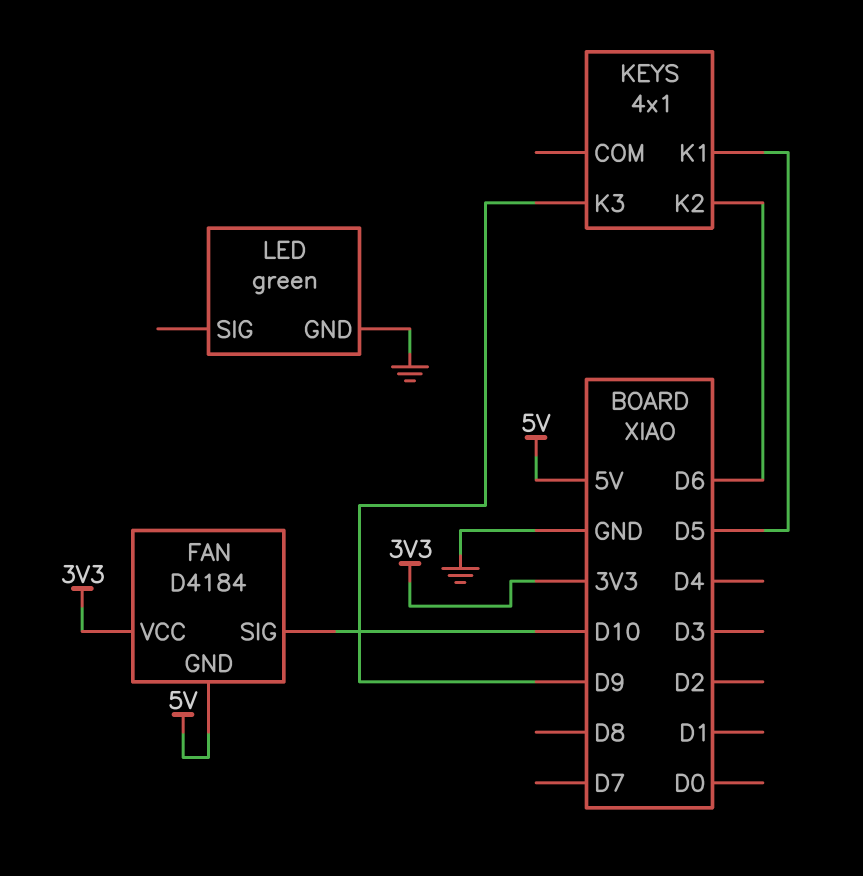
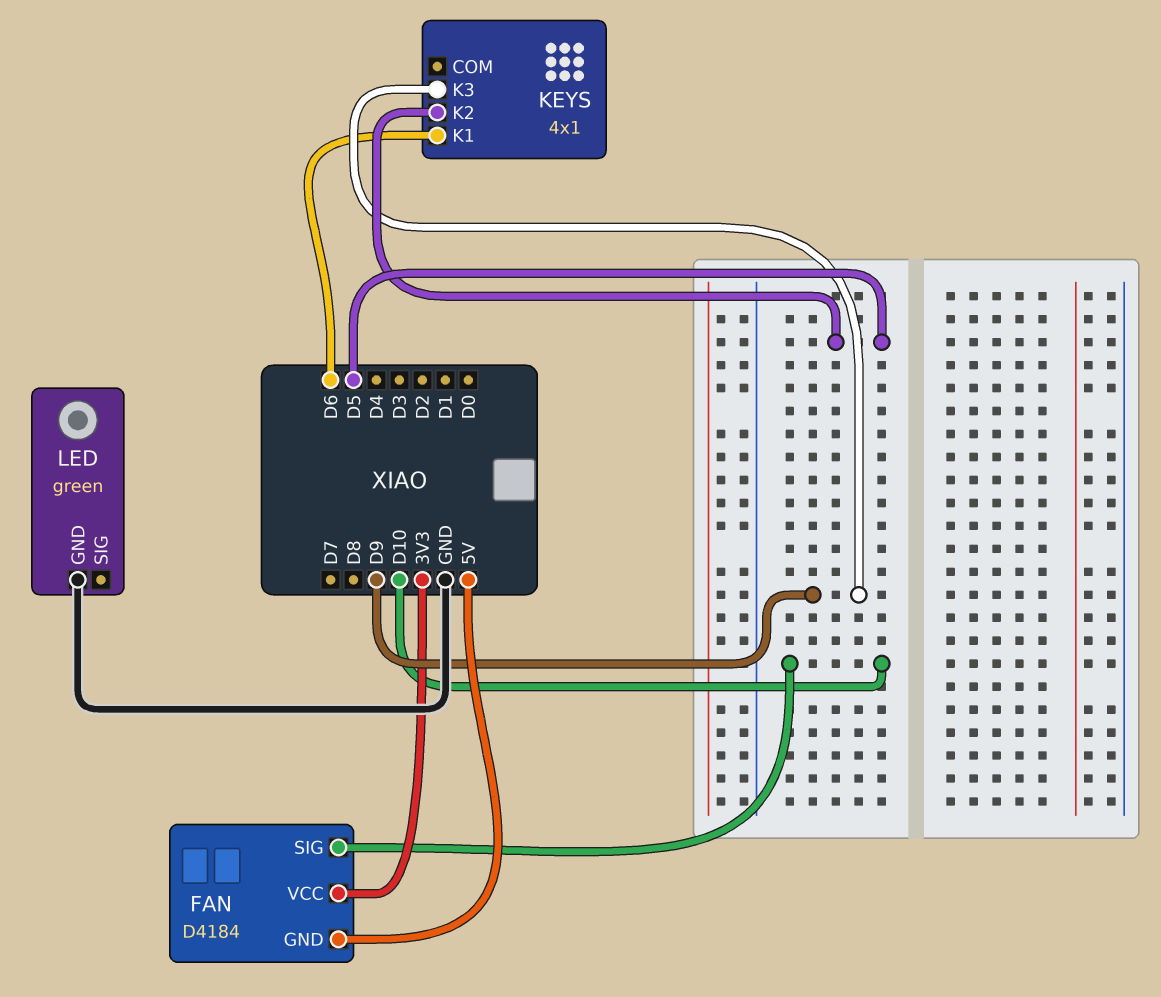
KEYS pin K1: D5 -> D6
KEYS pin K2: D6 -> D5

